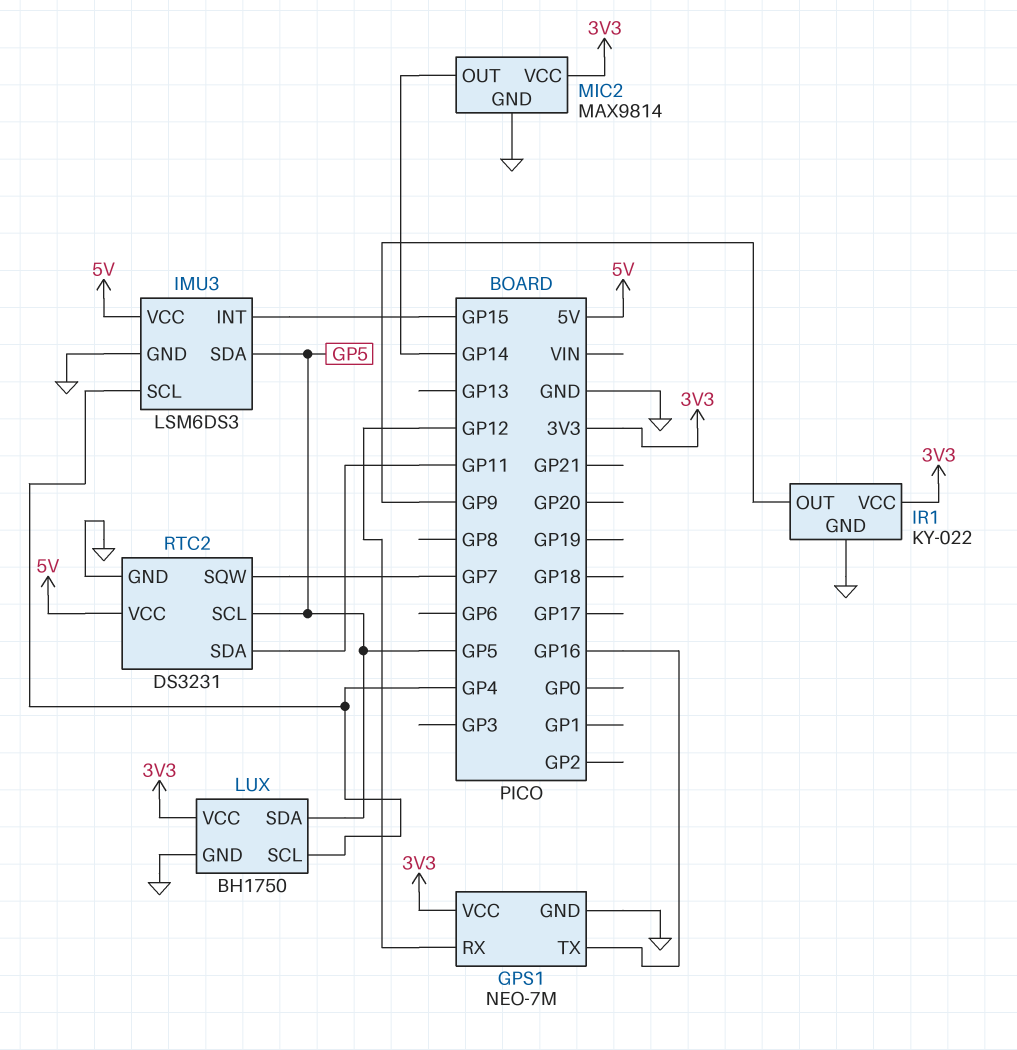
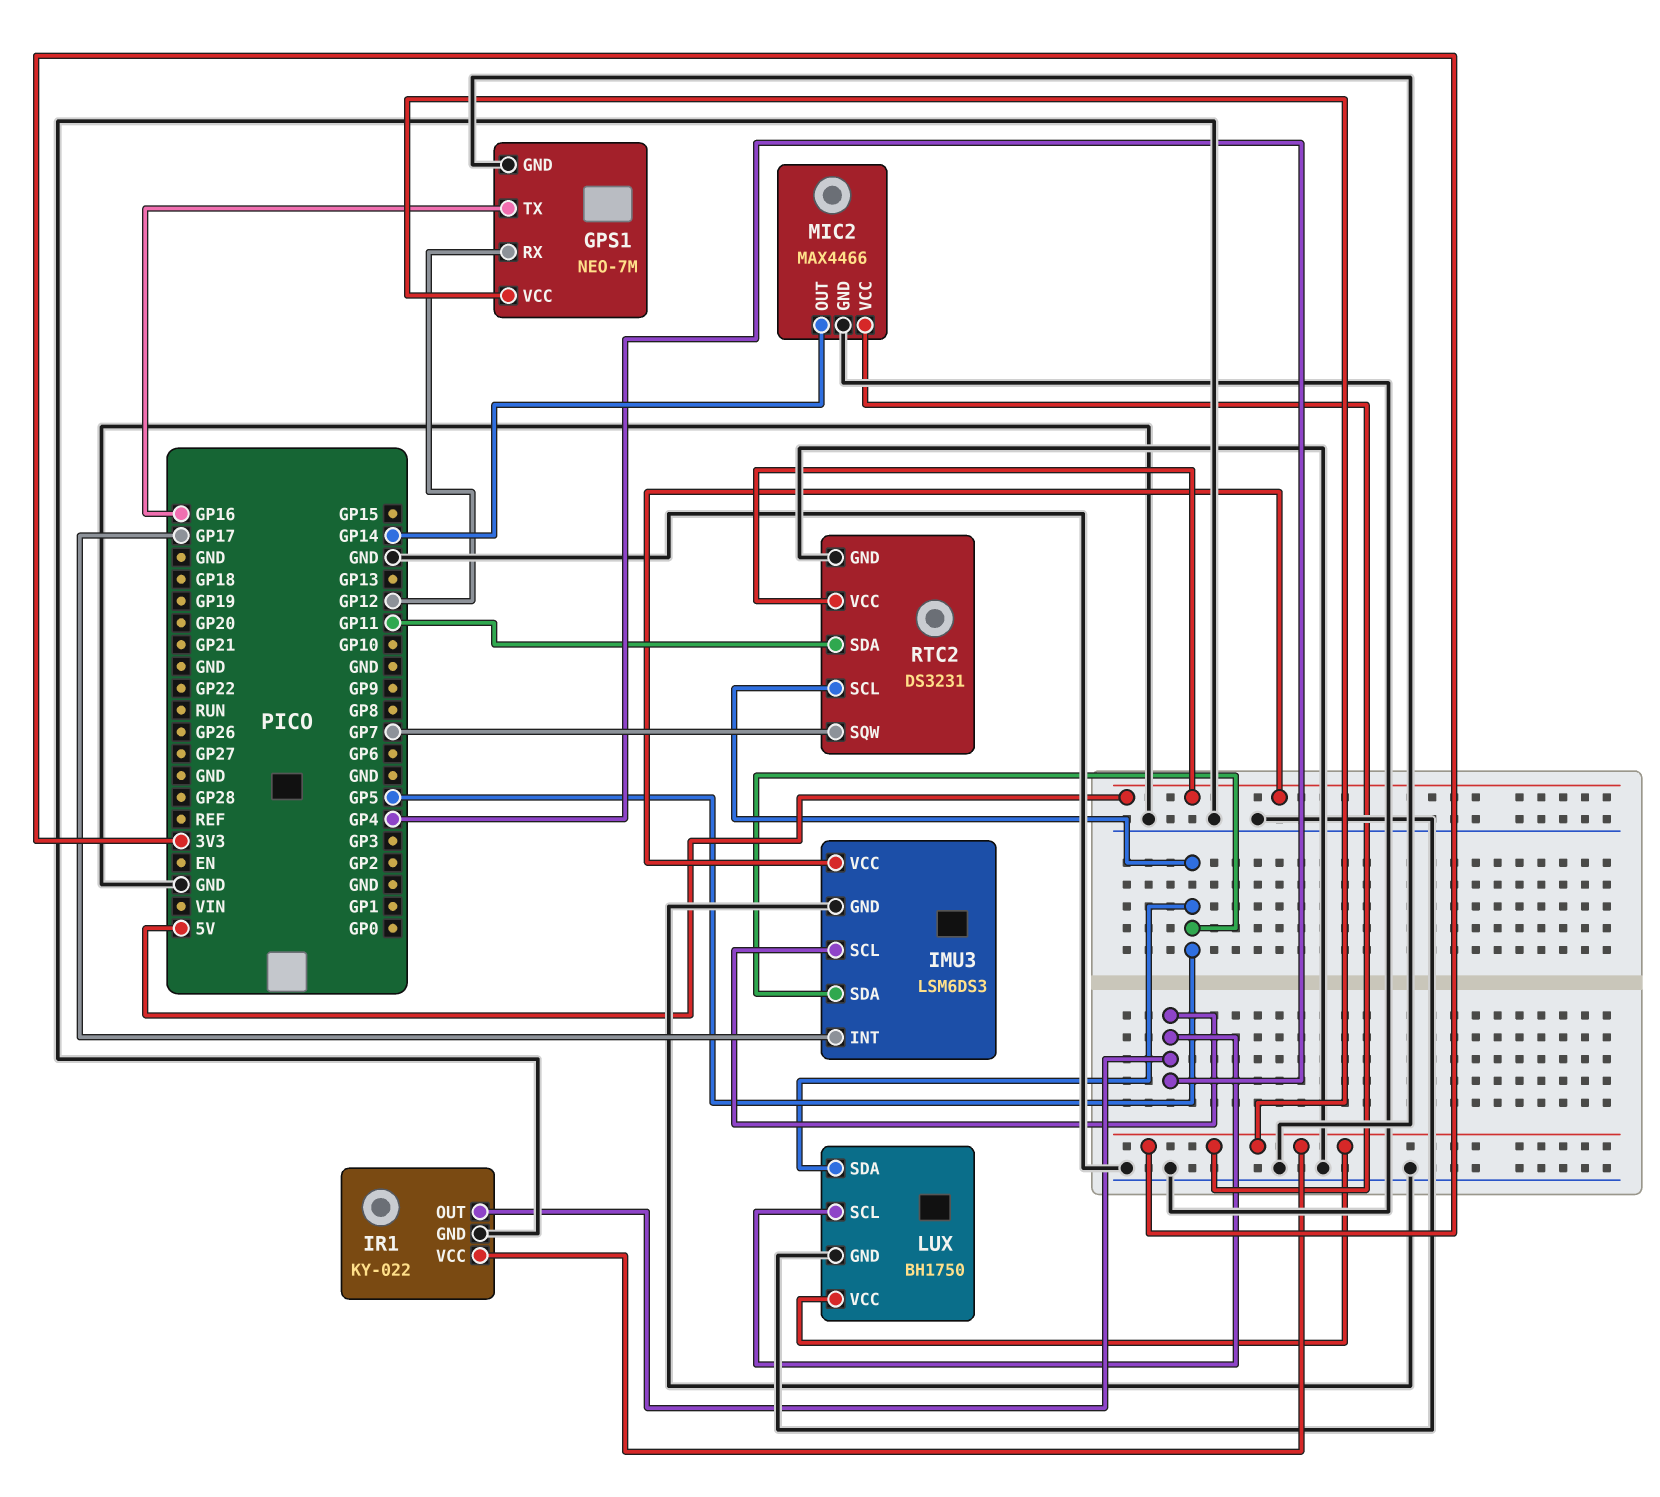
IMU3 pin INT: GP15 -> GP17
IR1 pin OUT: GP9 -> GP4
MIC2: MAX9814 -> MAX4466

